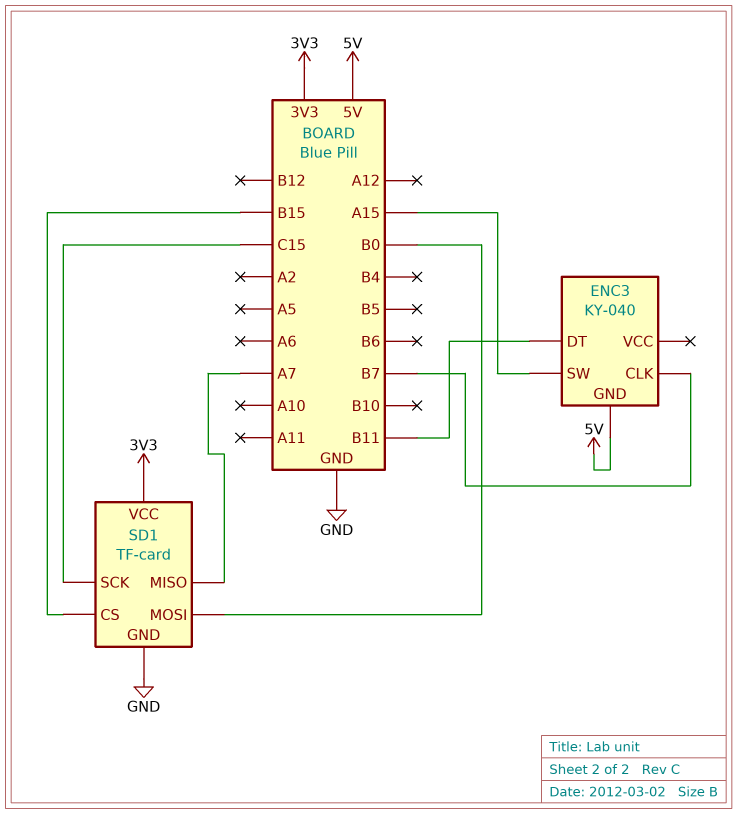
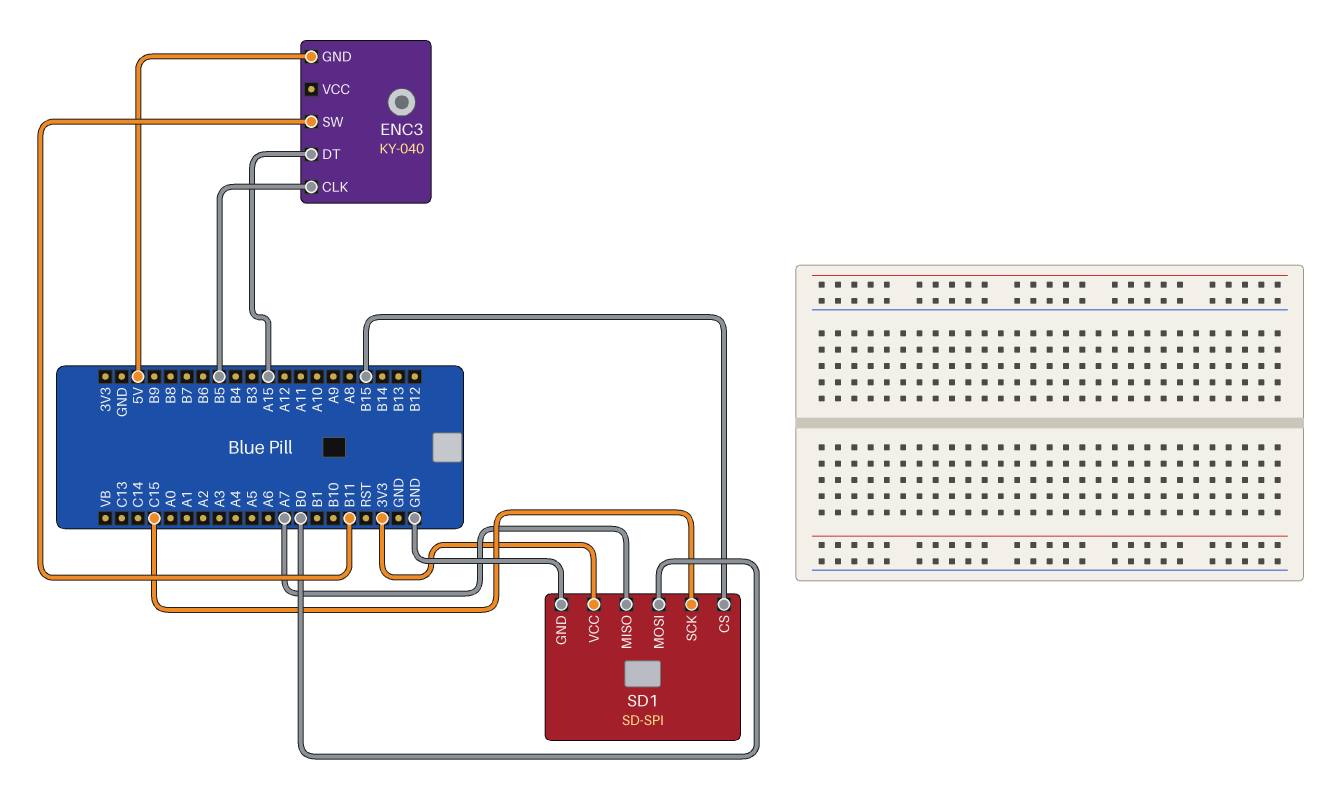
ENC3 pin CLK: B7 -> B5
ENC3 pin DT: B11 -> A15
ENC3 pin SW: A15 -> B11
SD1: TF-card -> SD-SPI

